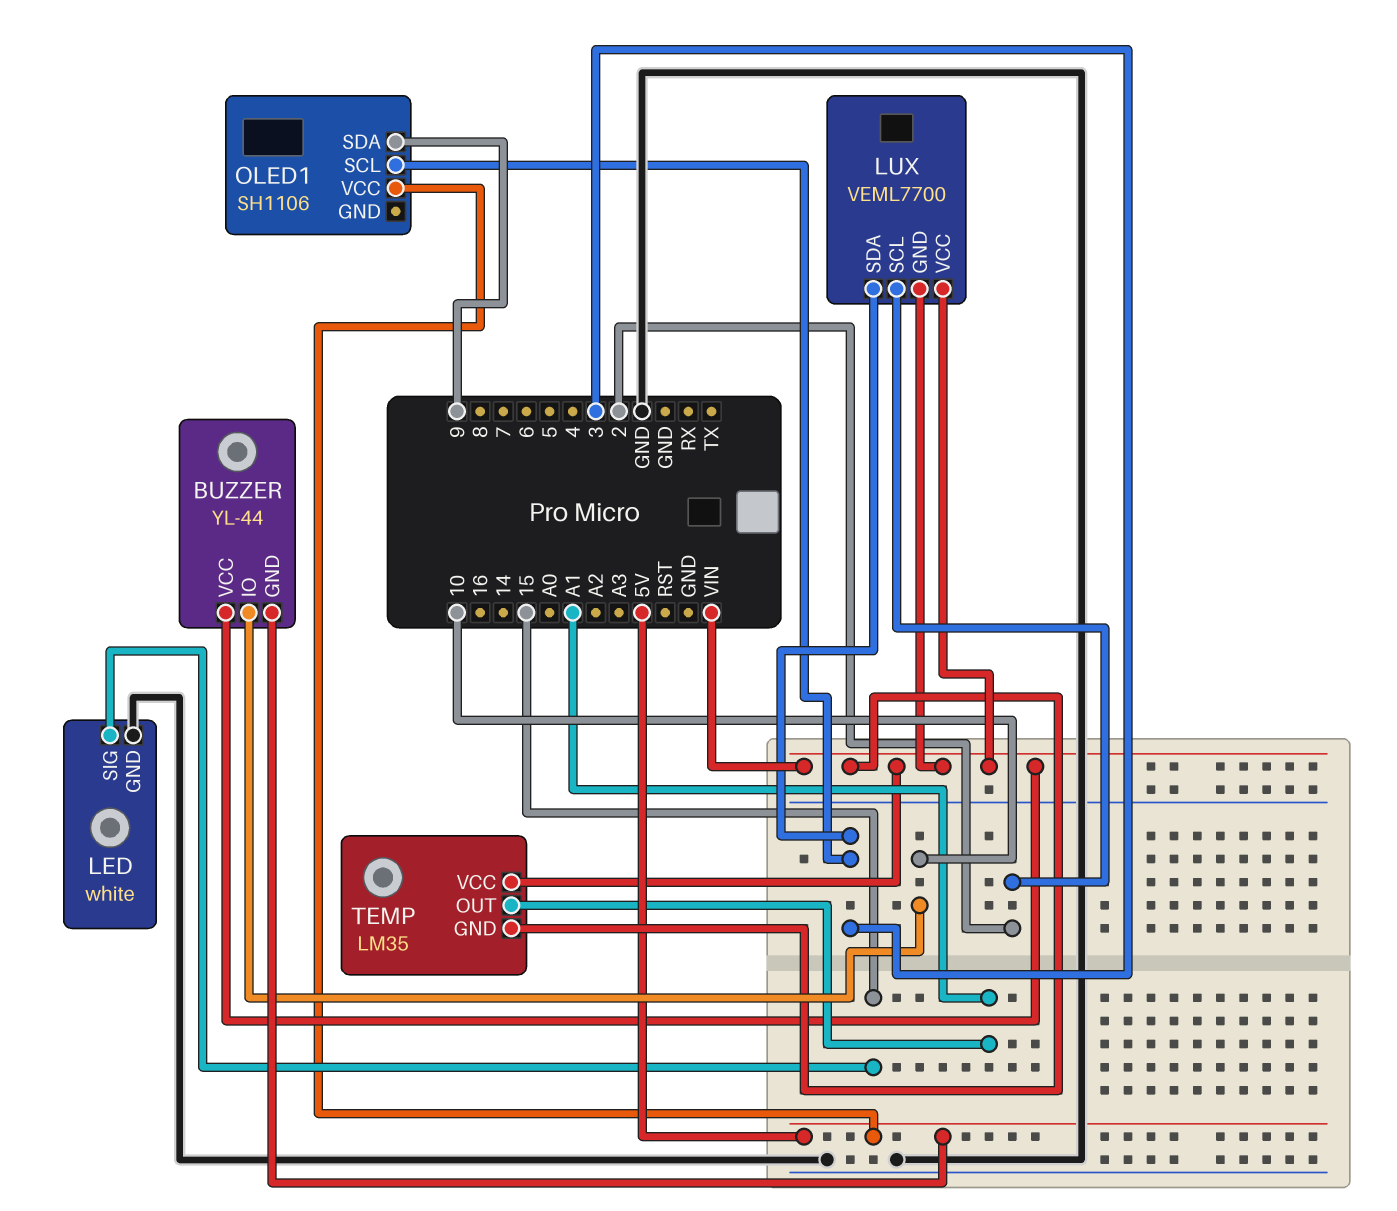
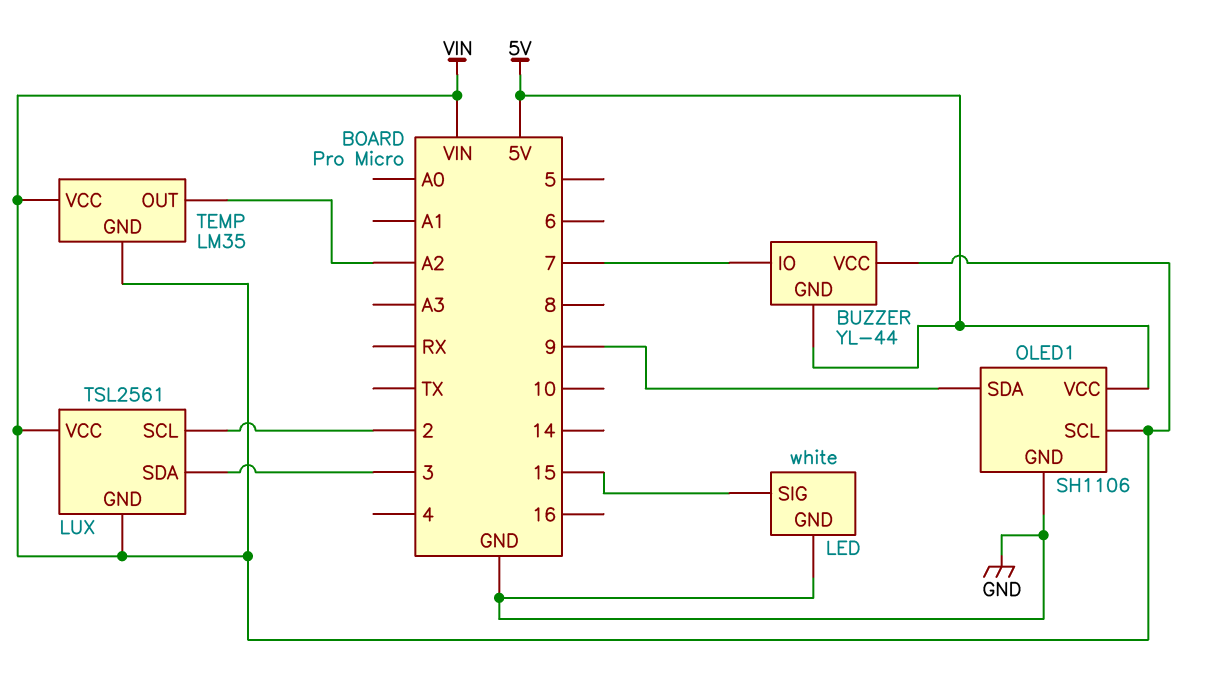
BUZZER pin IO: 10 -> 7
LUX: VEML7700 -> TSL2561
OLED1 pin GND: none -> GND
OLED1 pin SCL: 3 -> VIN
TEMP pin OUT: A1 -> A2

